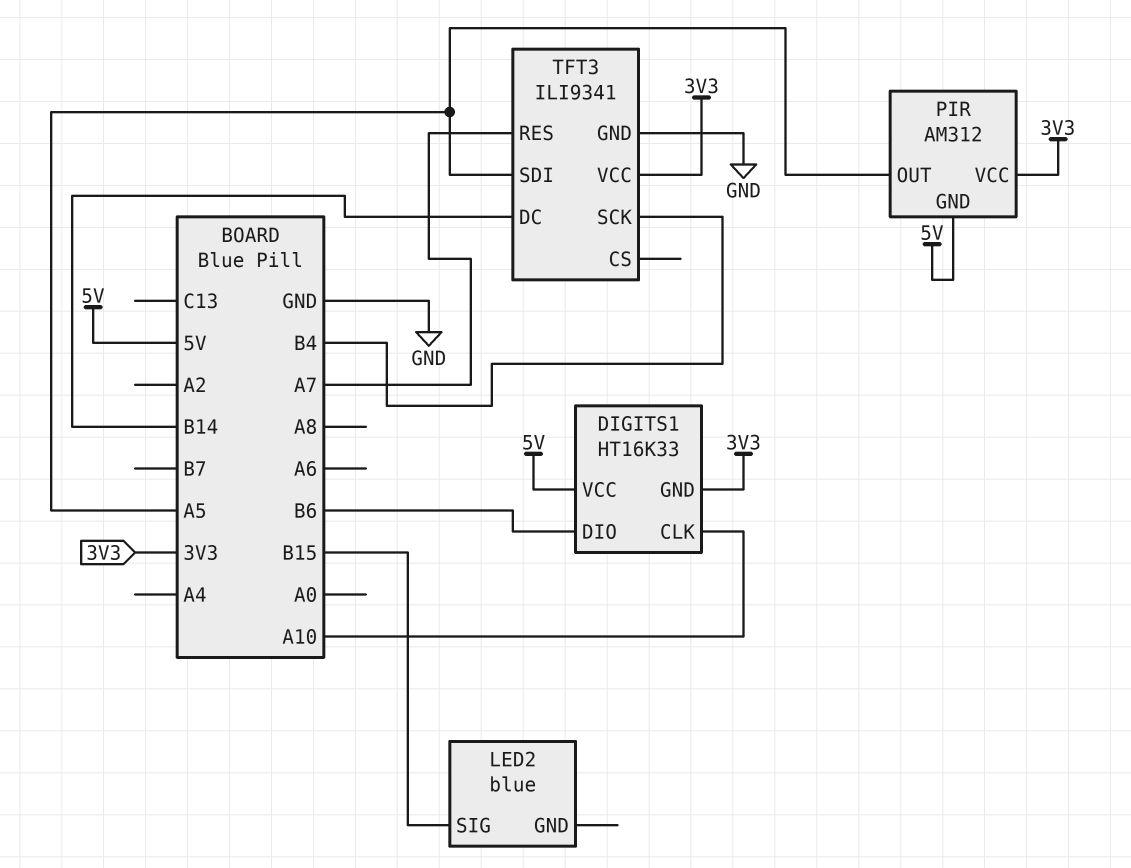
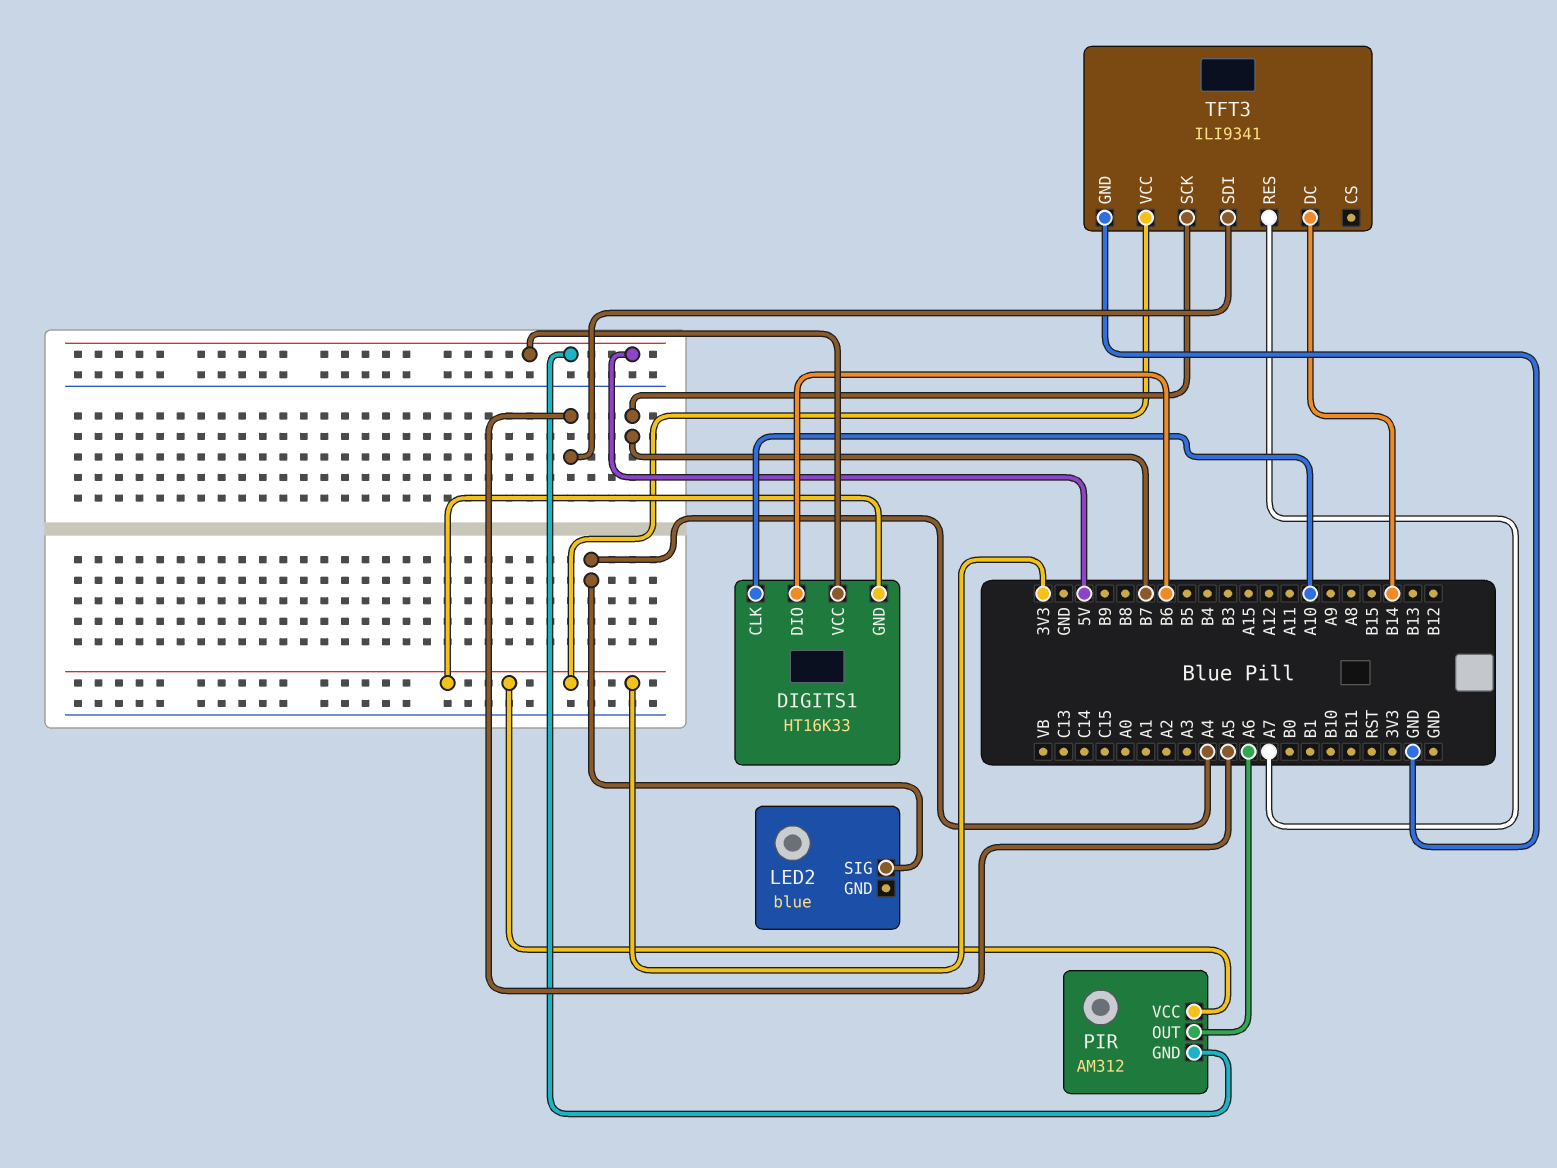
LED2 pin SIG: B15 -> A4
PIR pin OUT: A5 -> A6
TFT3 pin SCK: B4 -> B7

